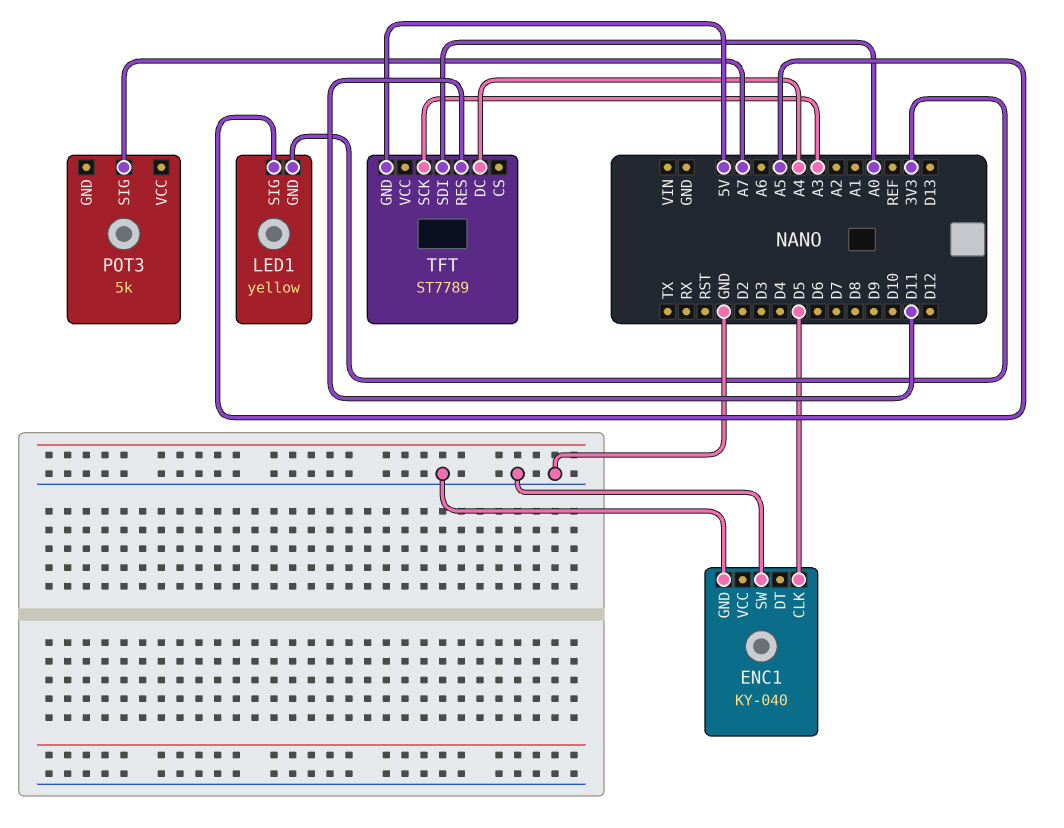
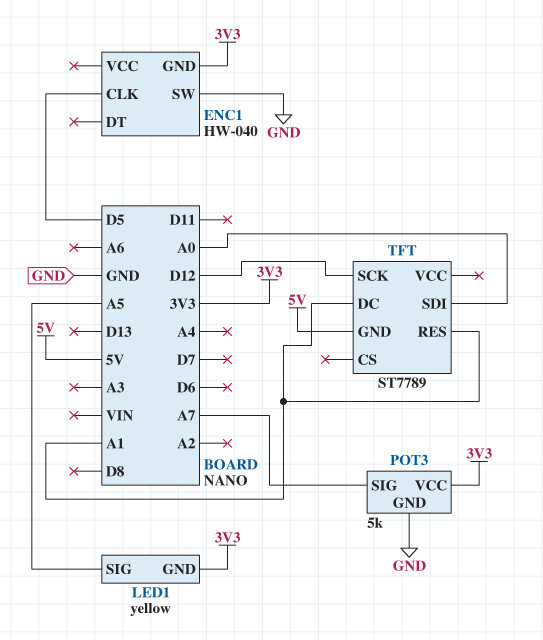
ENC1: KY-040 -> HW-040
ENC1 pin GND: GND -> 3V3
POT3 pin GND: none -> GND
POT3 pin VCC: none -> 3V3
TFT pin DC: A4 -> A1
TFT pin RES: D11 -> A1
TFT pin SCK: A3 -> D12

